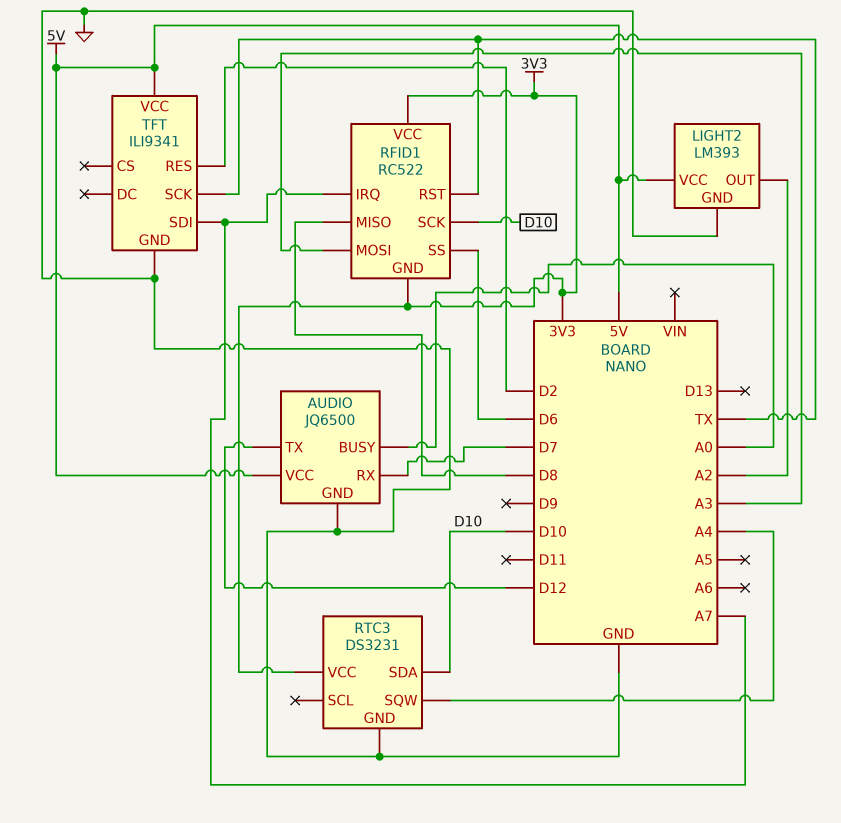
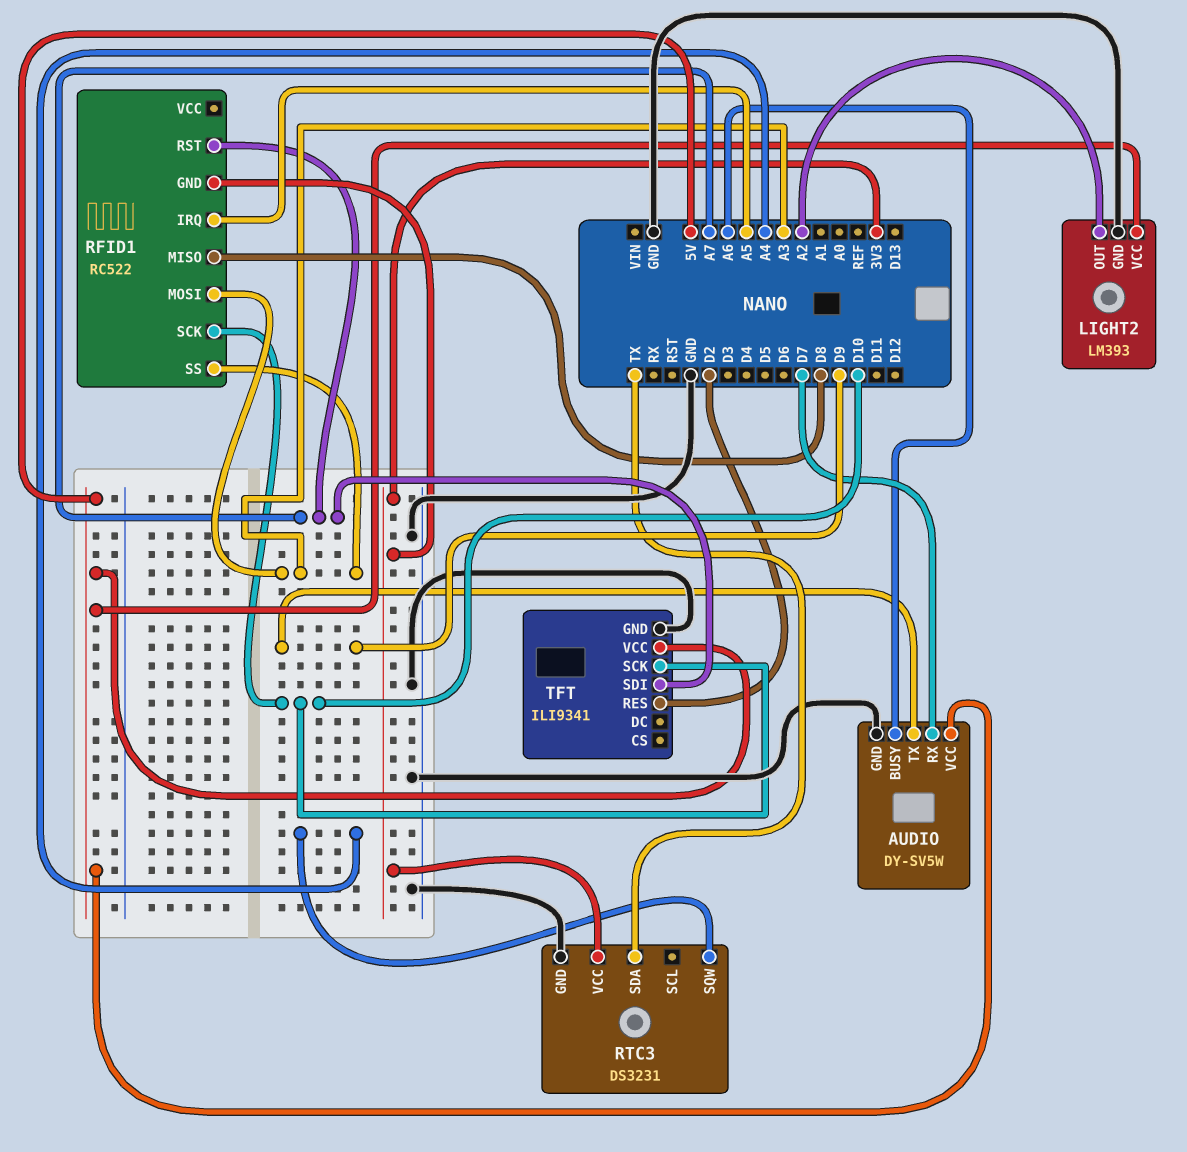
AUDIO: JQ6500 -> DY-SV5W
AUDIO pin BUSY: A0 -> A6
AUDIO pin TX: D12 -> D9
RFID1 pin IRQ: A7 -> A5
RFID1 pin RST: TX -> A7
RFID1 pin SS: D6 -> A3
RFID1 pin VCC: 3V3 -> none
RTC3 pin SDA: D10 -> TX
TFT pin SCK: TX -> D10

